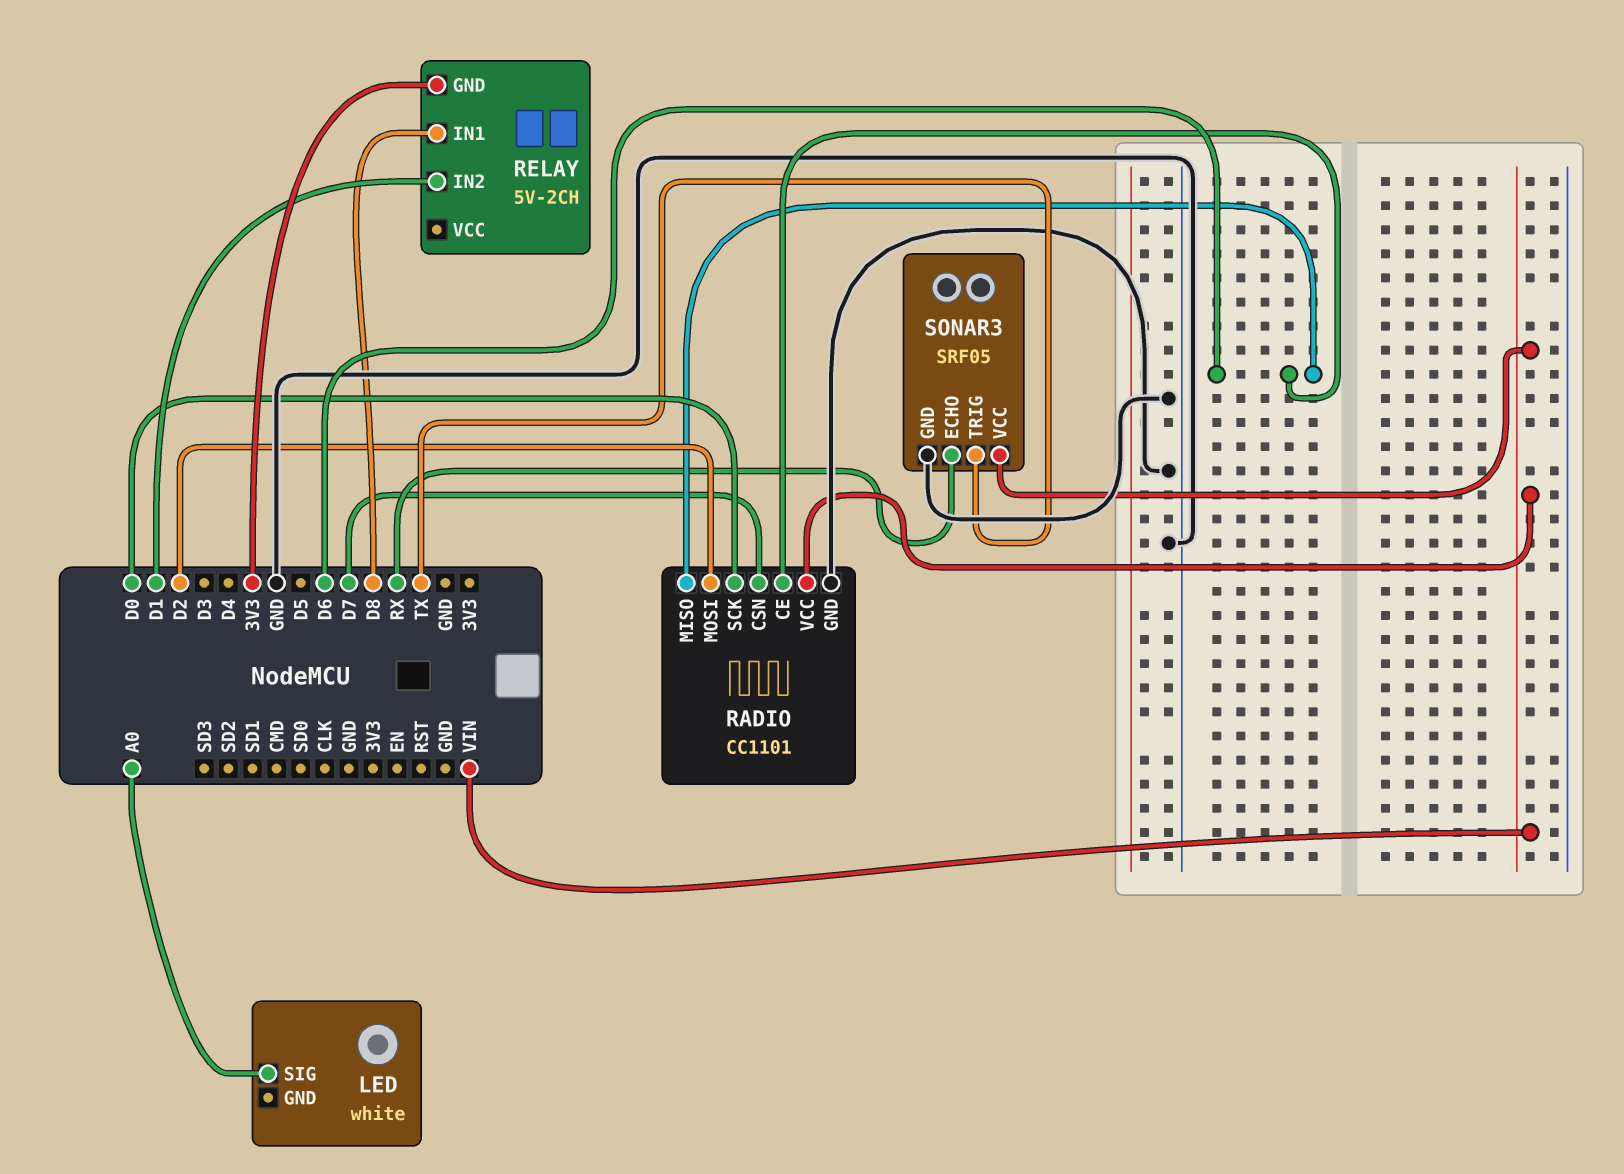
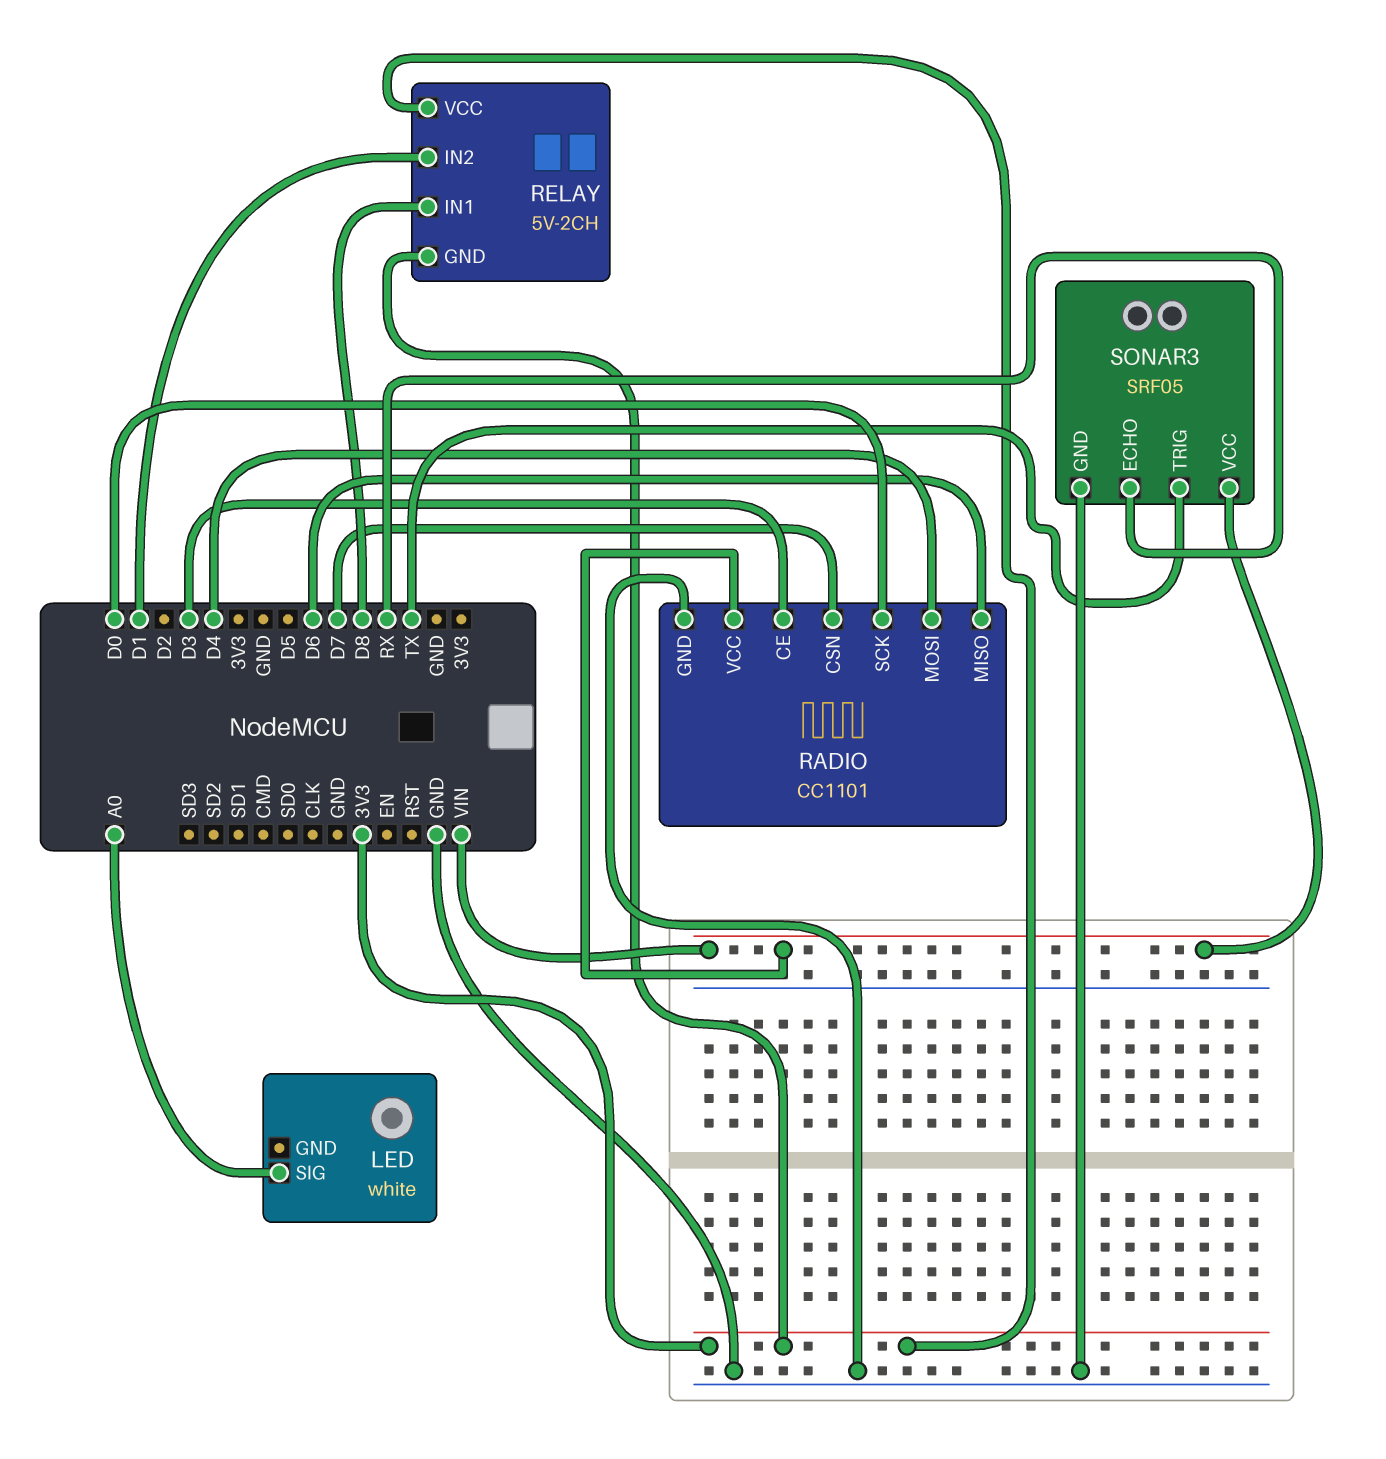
RADIO pin CE: D6 -> D3
RADIO pin MOSI: D2 -> D4
RELAY pin VCC: none -> 3V3

